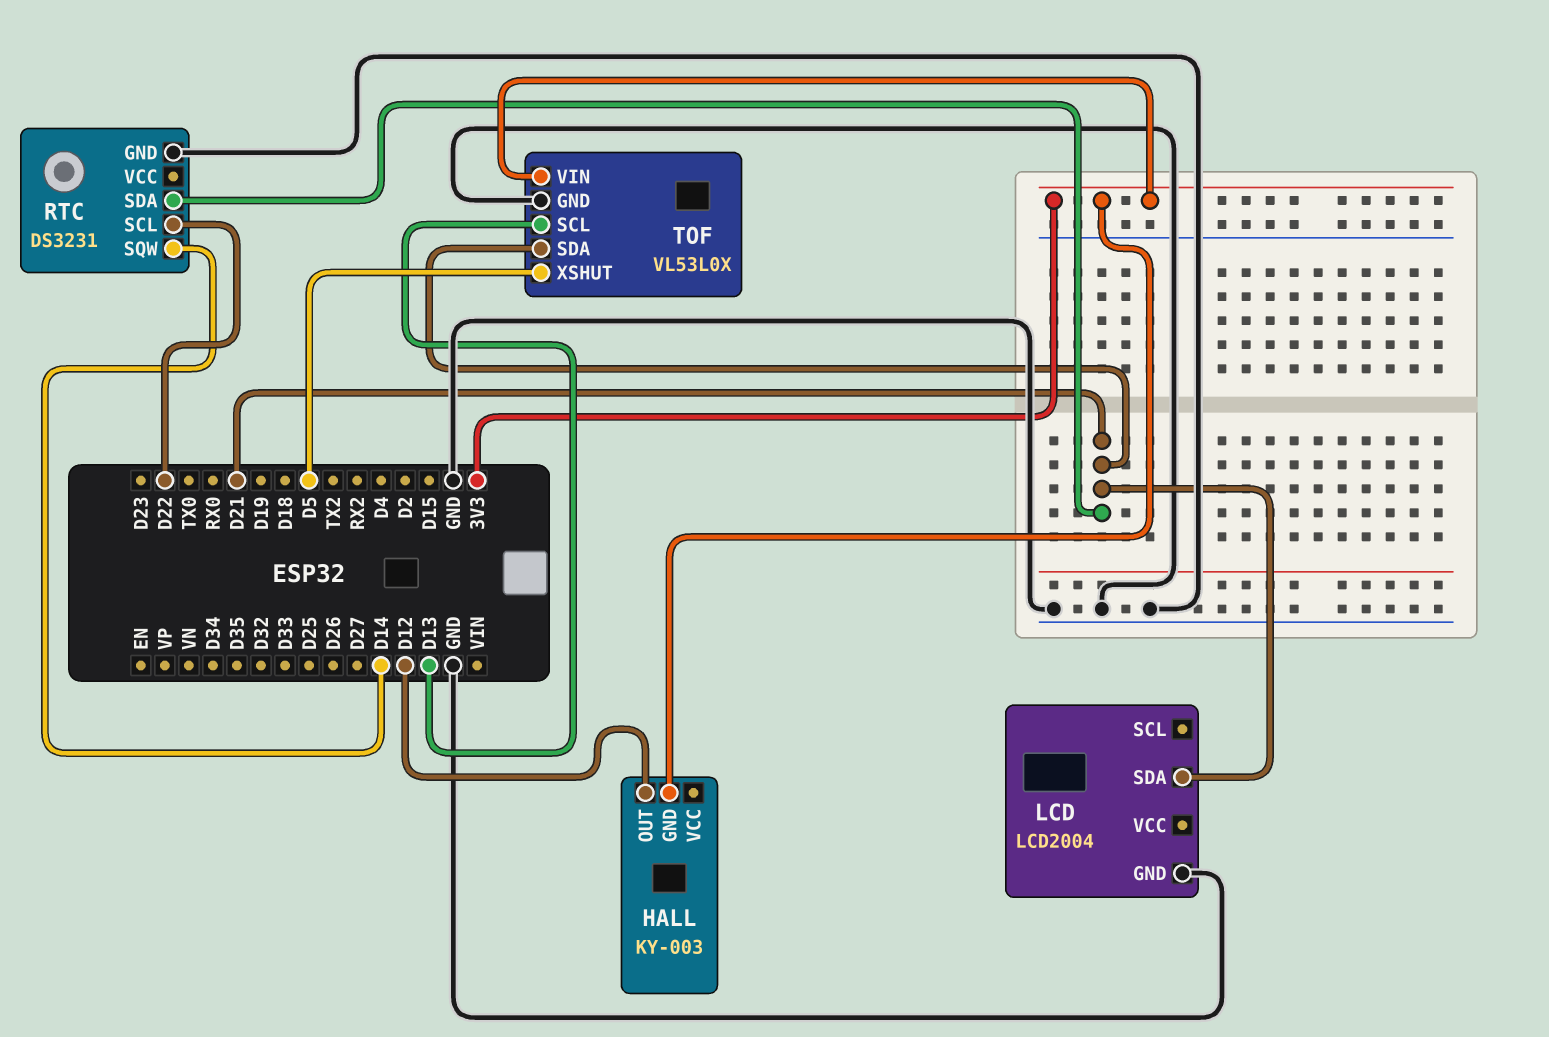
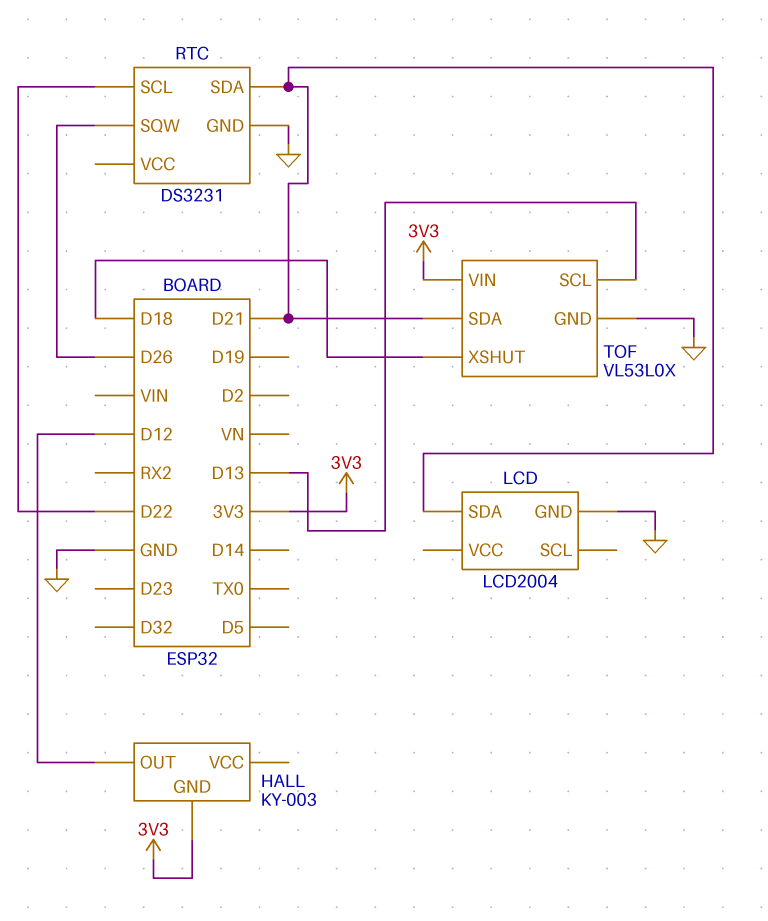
RTC pin SQW: D14 -> D26
TOF pin XSHUT: D5 -> D18

